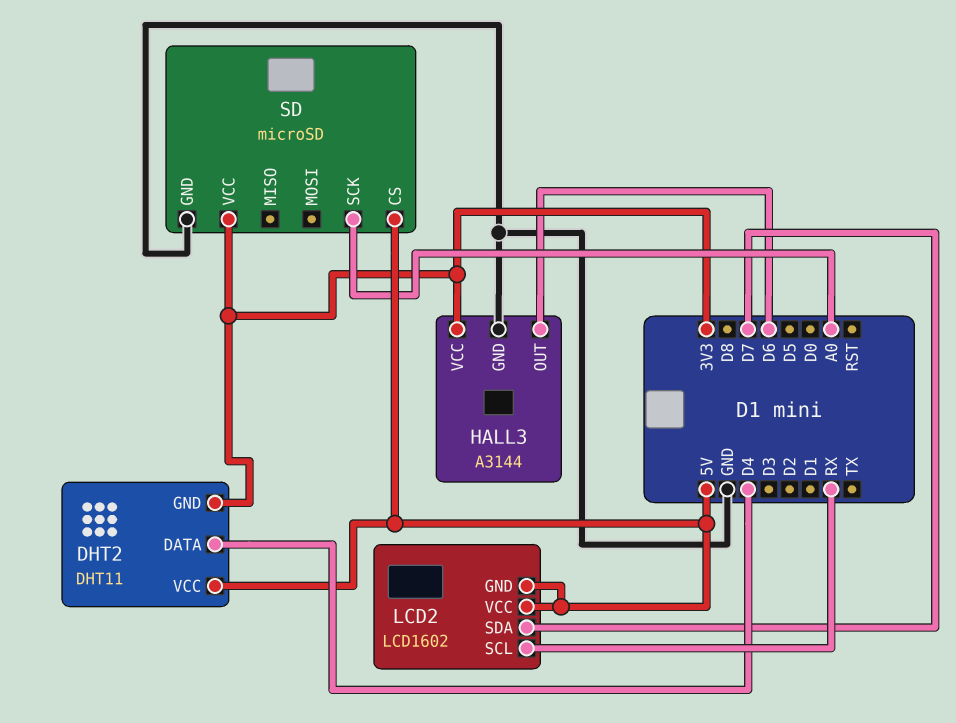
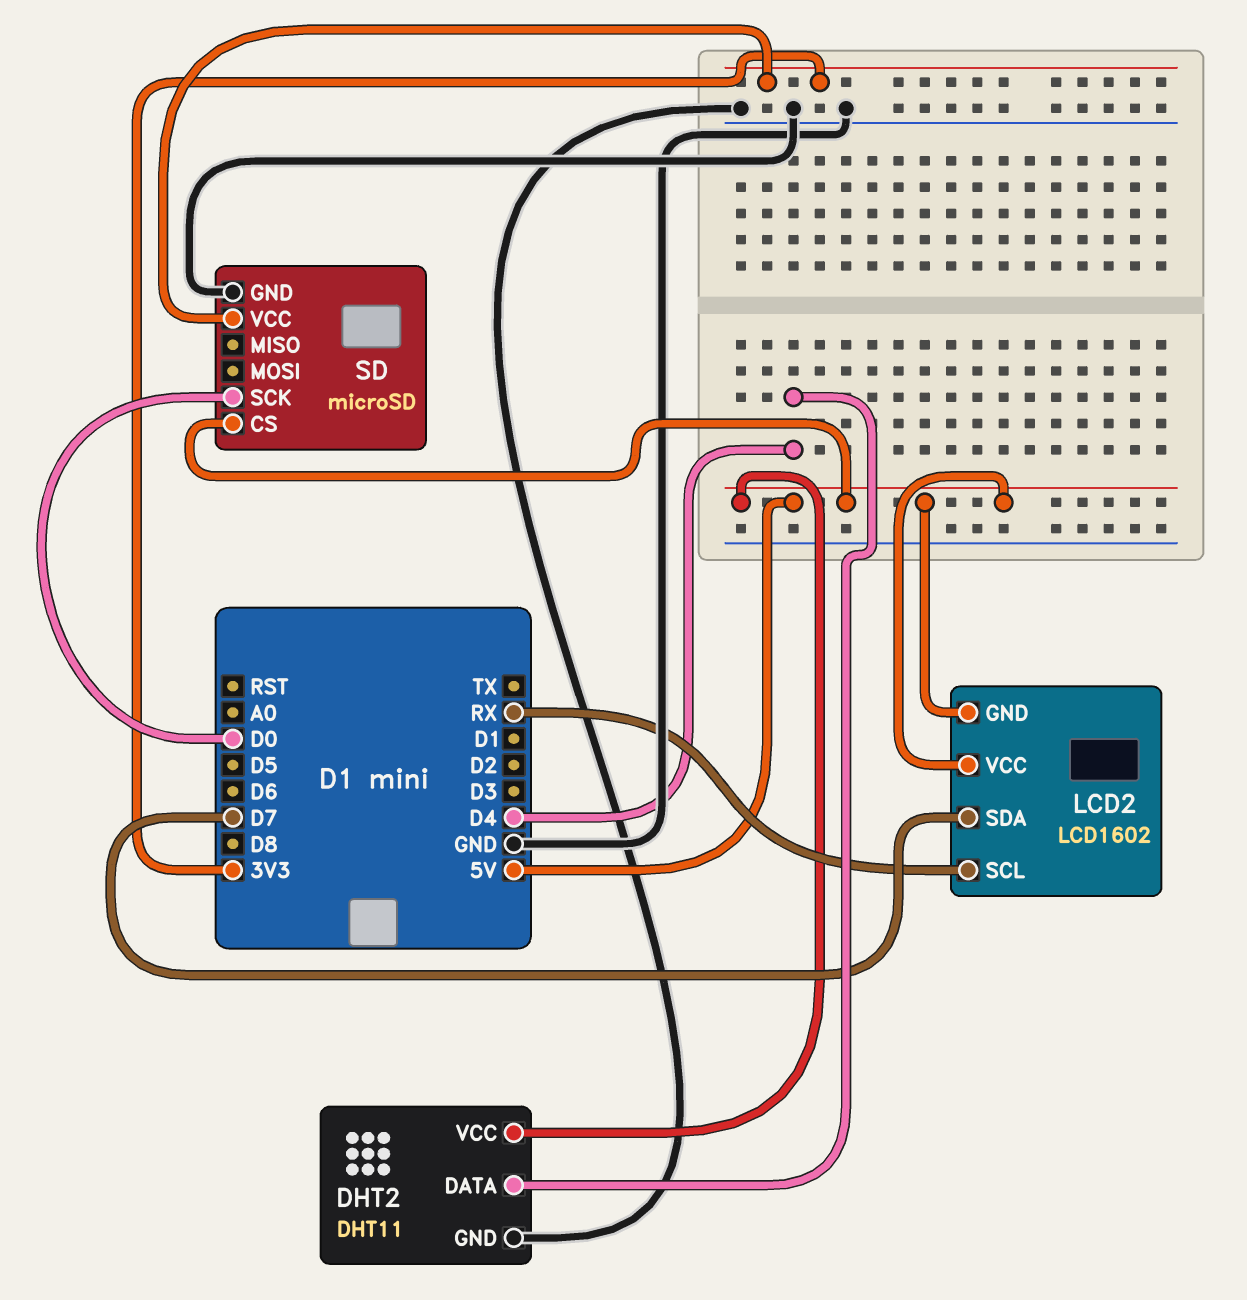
DHT2 pin GND: 3V3 -> GND
HALL3: A3144 -> none
HALL3 pin GND: GND -> none
HALL3 pin OUT: D6 -> none
HALL3 pin VCC: 3V3 -> none
SD pin SCK: A0 -> D0

